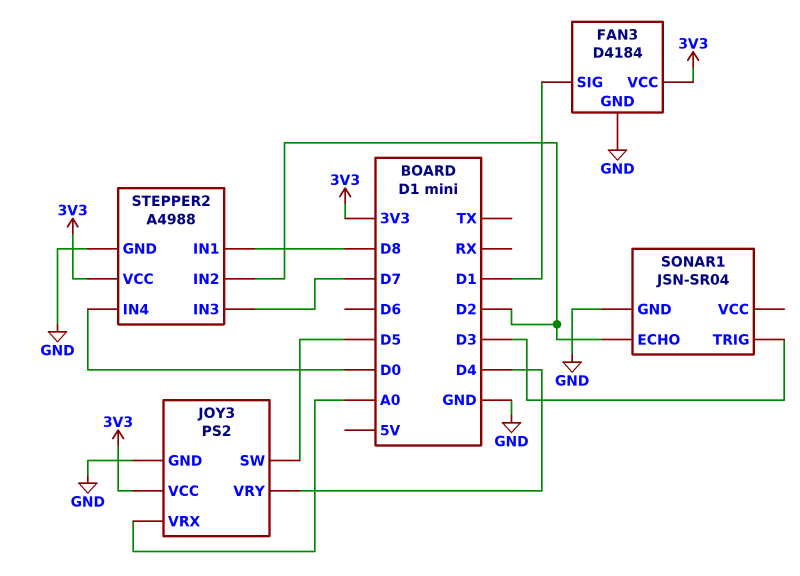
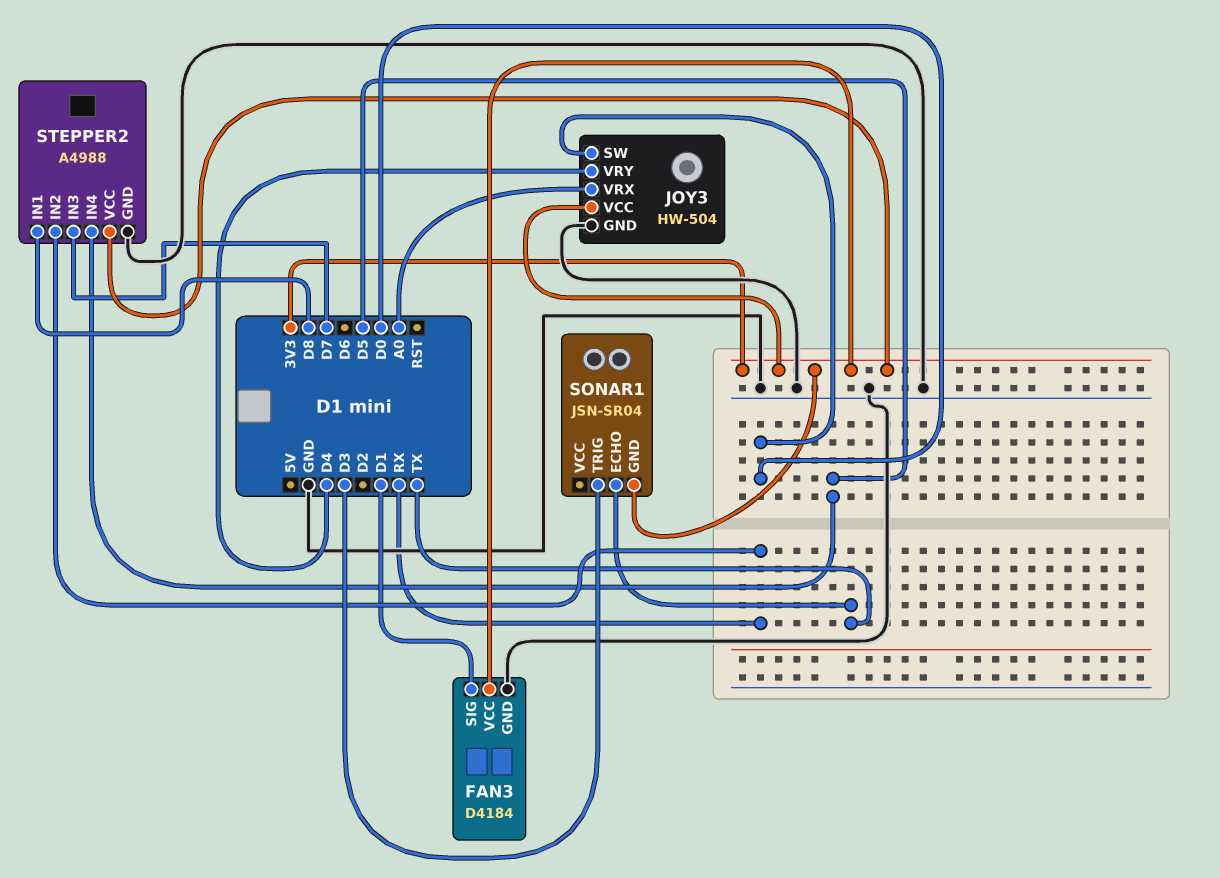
JOY3: PS2 -> HW-504
JOY3 pin SW: D5 -> D0
SONAR1 pin ECHO: D2 -> TX
SONAR1 pin GND: GND -> 3V3
STEPPER2 pin IN2: D2 -> RX
STEPPER2 pin IN4: D0 -> D5

